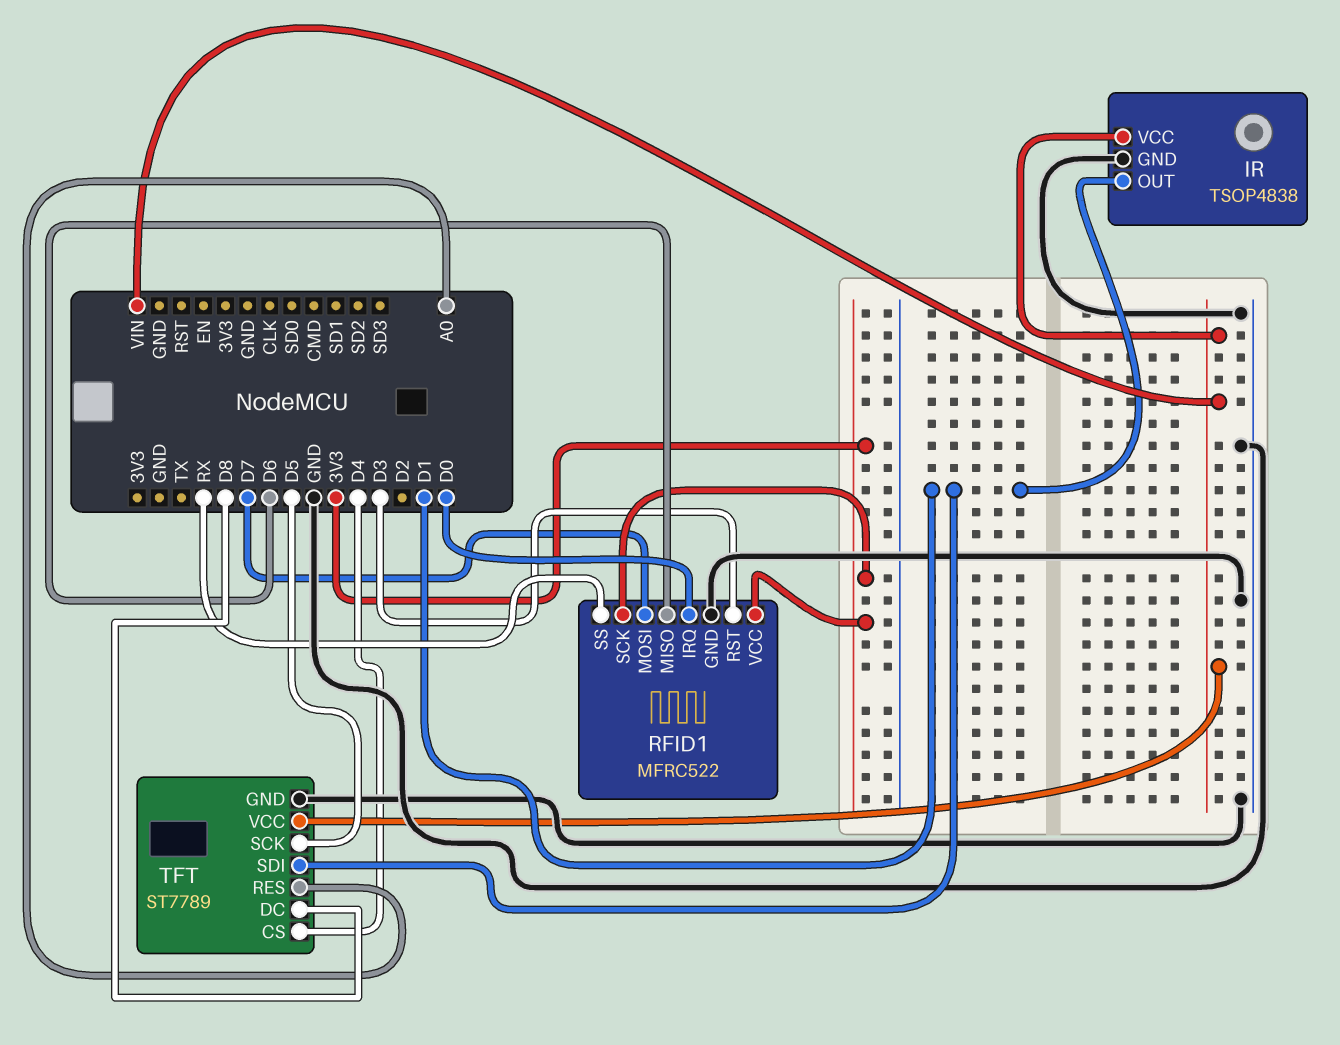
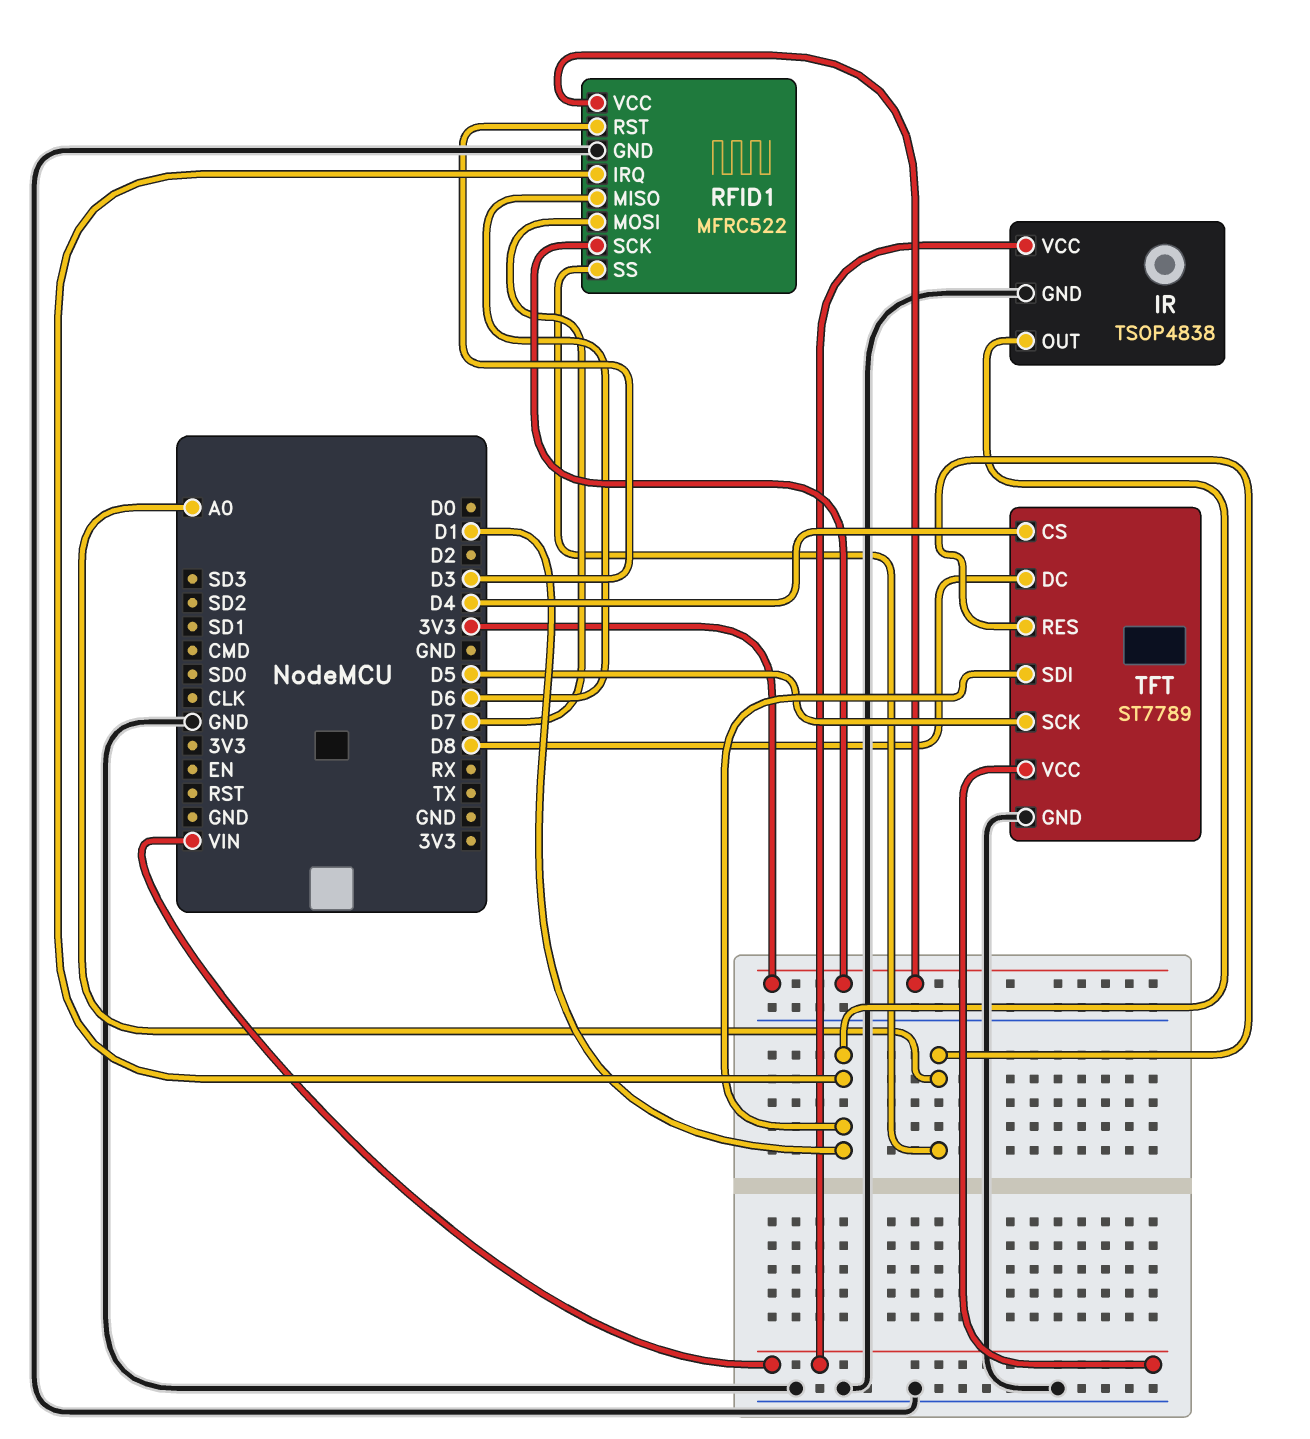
RFID1 pin IRQ: D0 -> D1
RFID1 pin SS: RX -> A0

